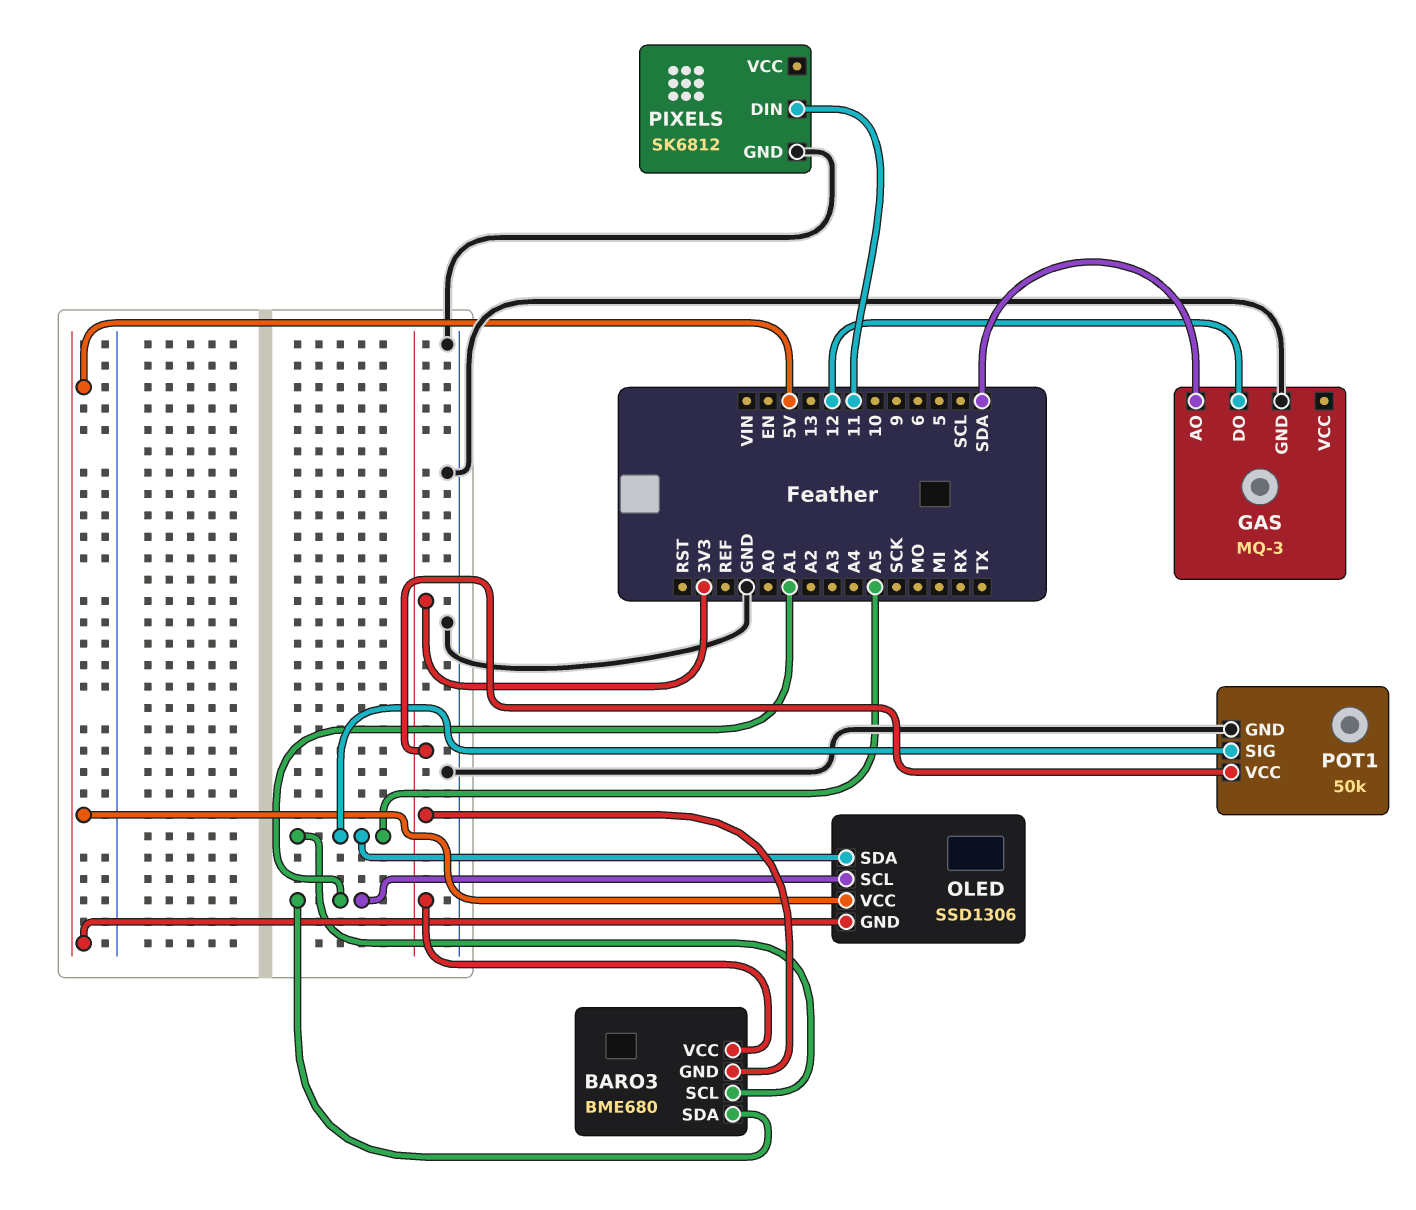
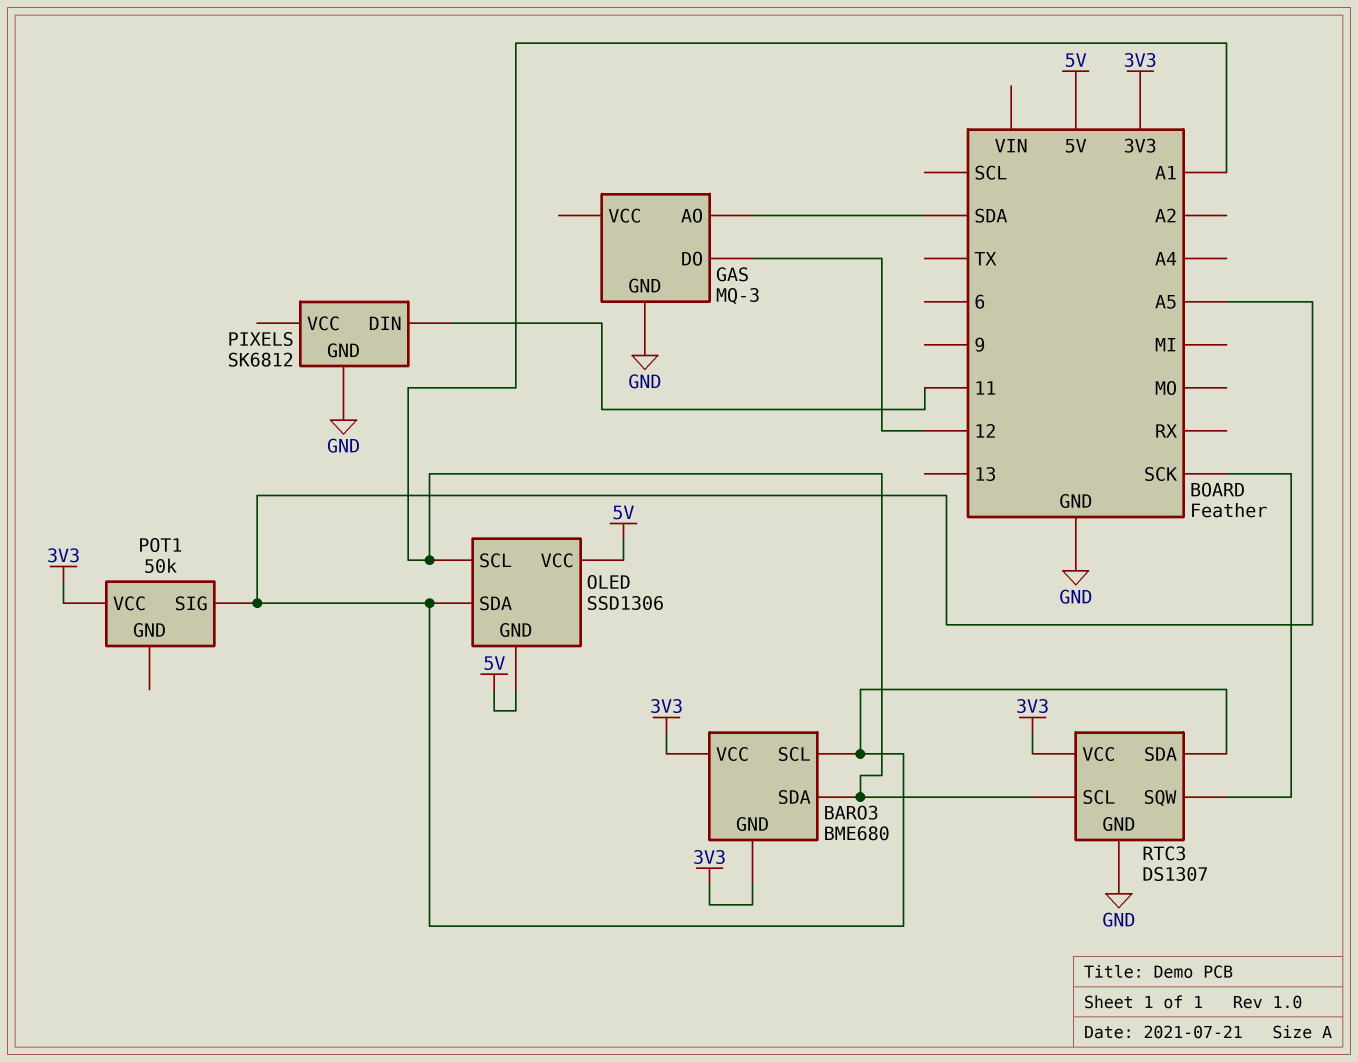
POT1 pin GND: GND -> none
RTC3: none -> DS1307
RTC3 pin GND: none -> GND
RTC3 pin SCL: none -> A1
RTC3 pin SDA: none -> A5
RTC3 pin SQW: none -> SCK
RTC3 pin VCC: none -> 3V3

